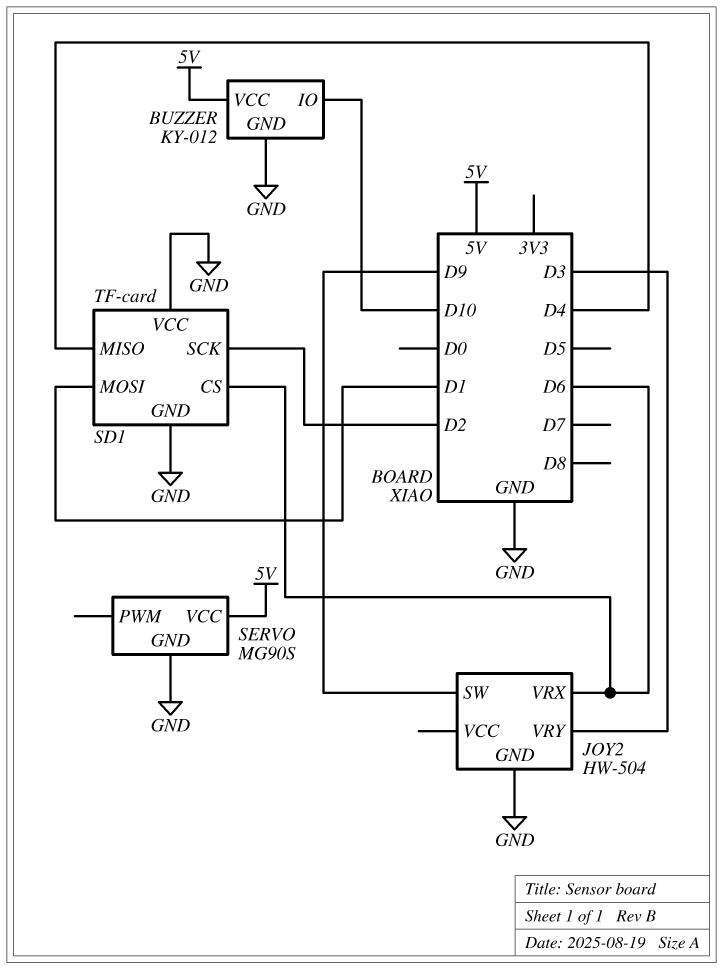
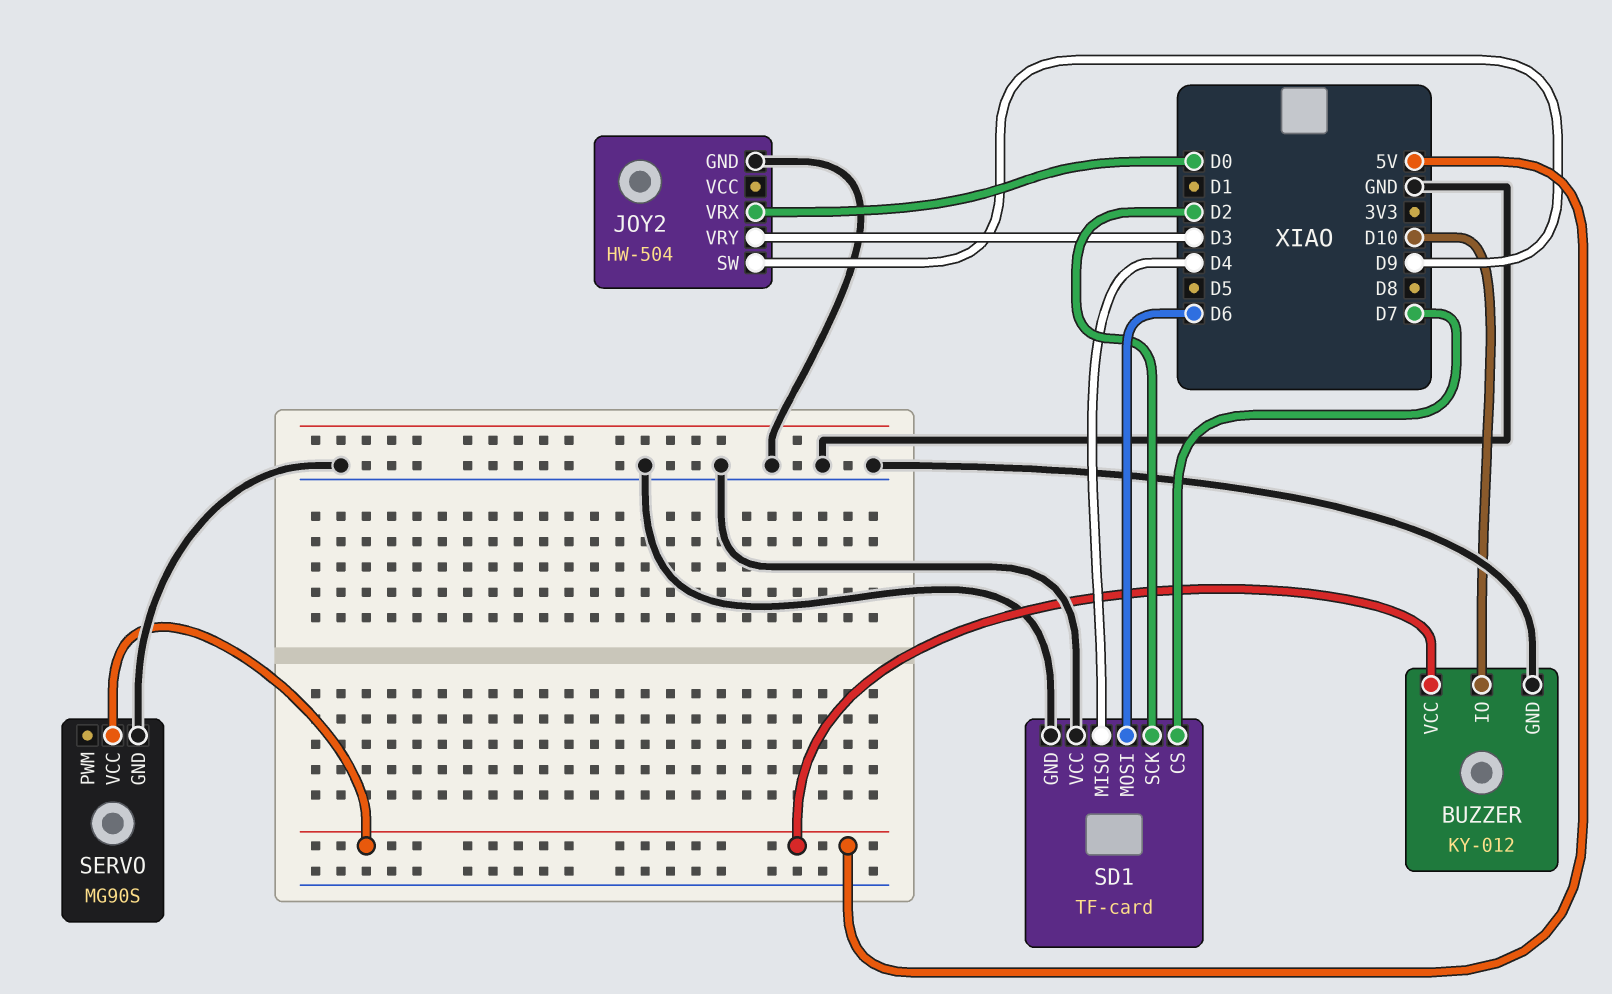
JOY2 pin VRX: D6 -> D0
SD1 pin CS: D6 -> D7
SD1 pin MOSI: D1 -> D6

